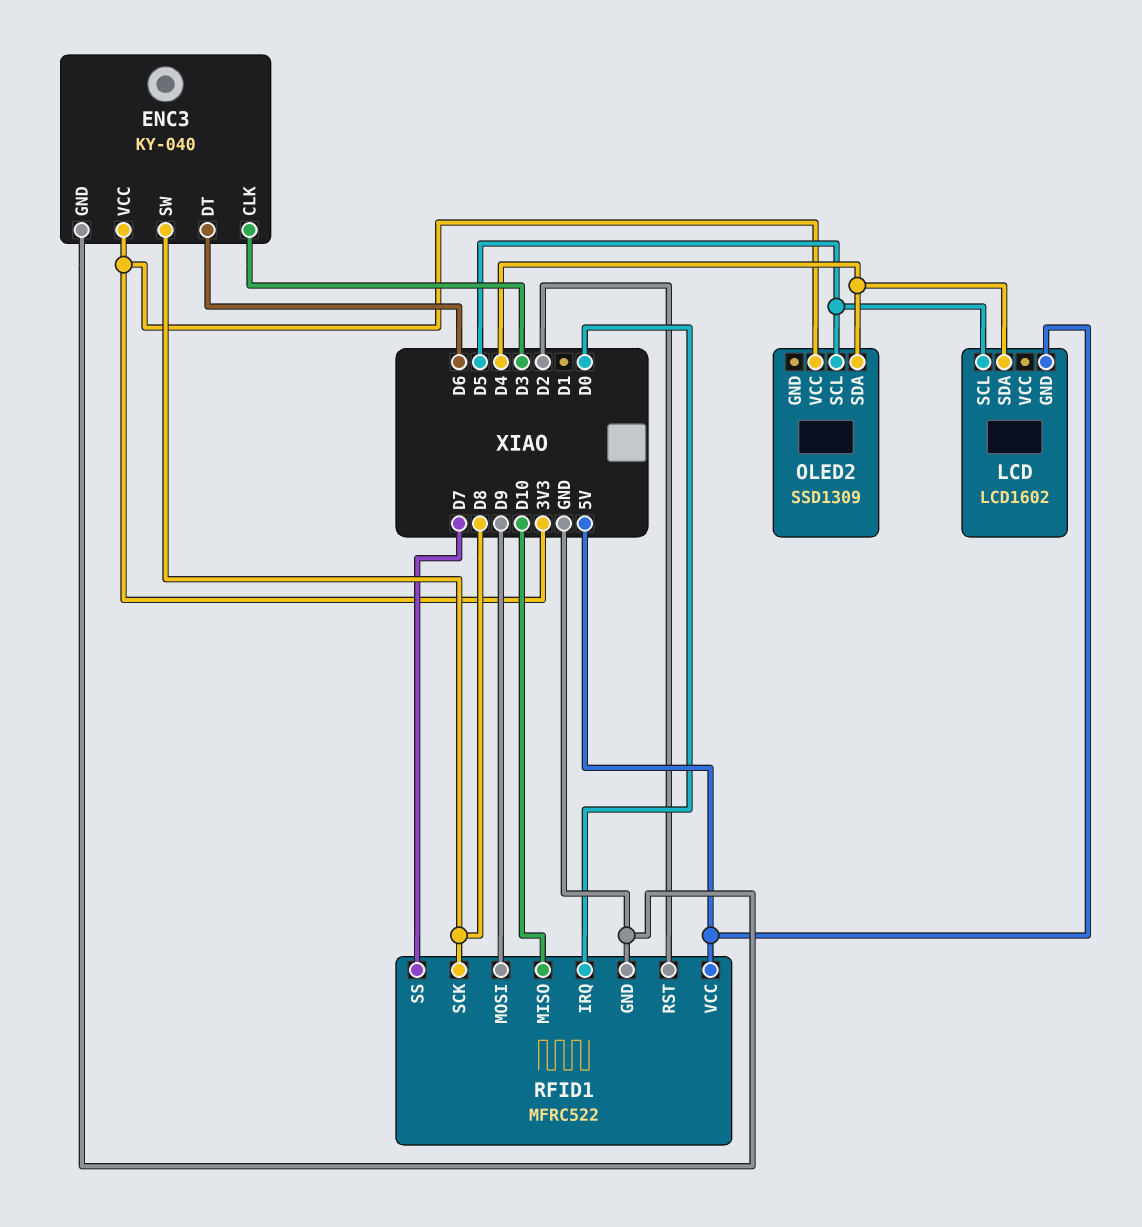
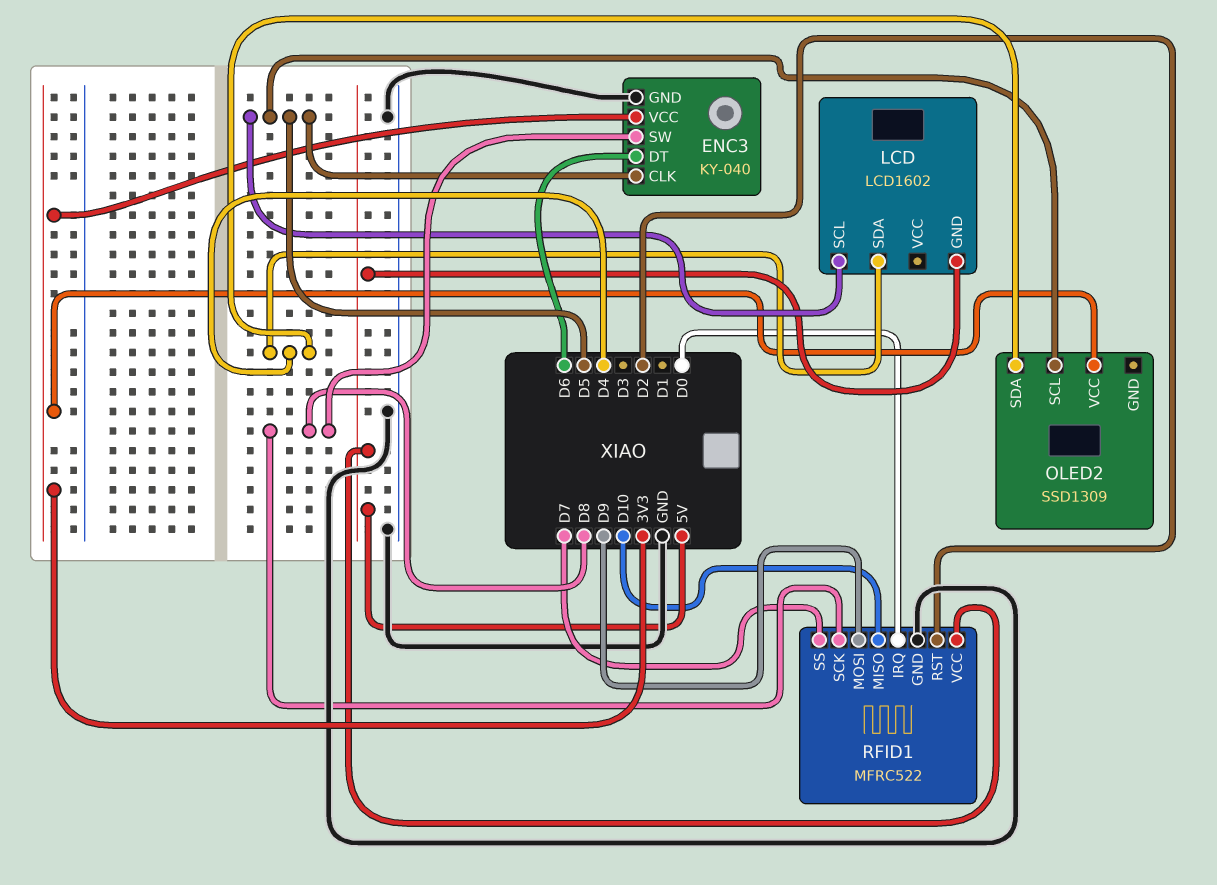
ENC3 pin CLK: D3 -> D5

